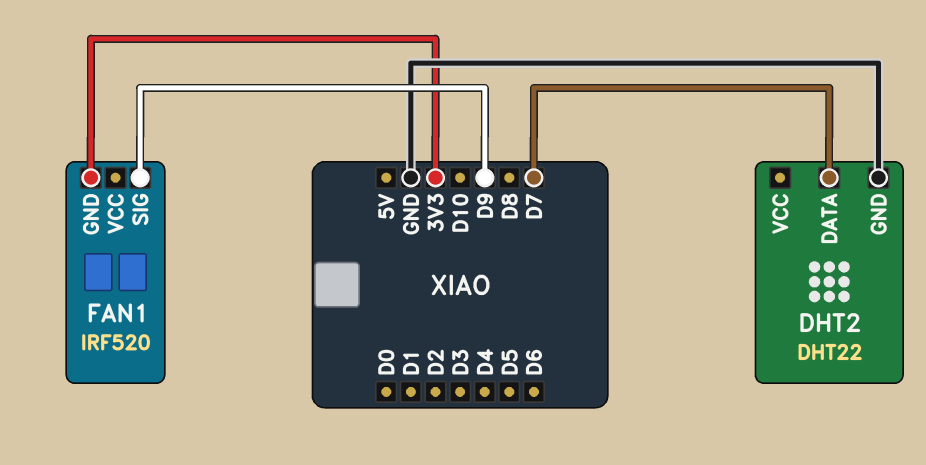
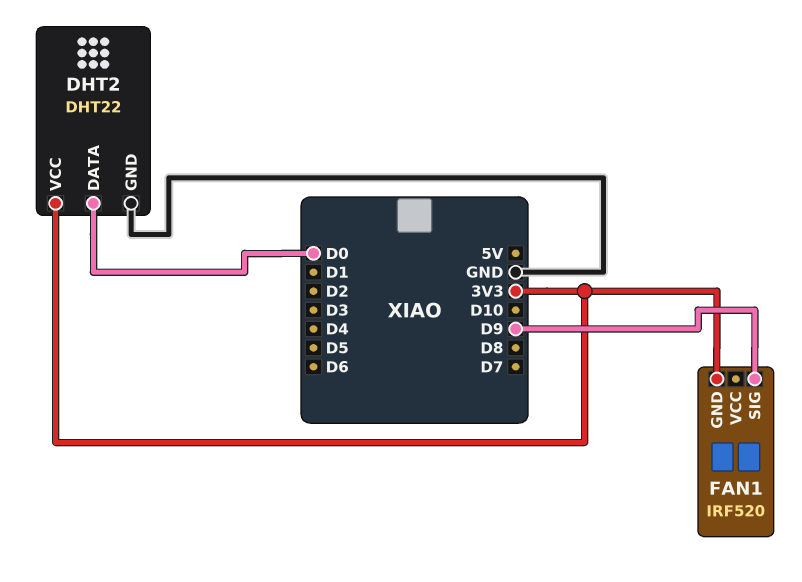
DHT2 pin DATA: D7 -> D0
DHT2 pin VCC: none -> 3V3

